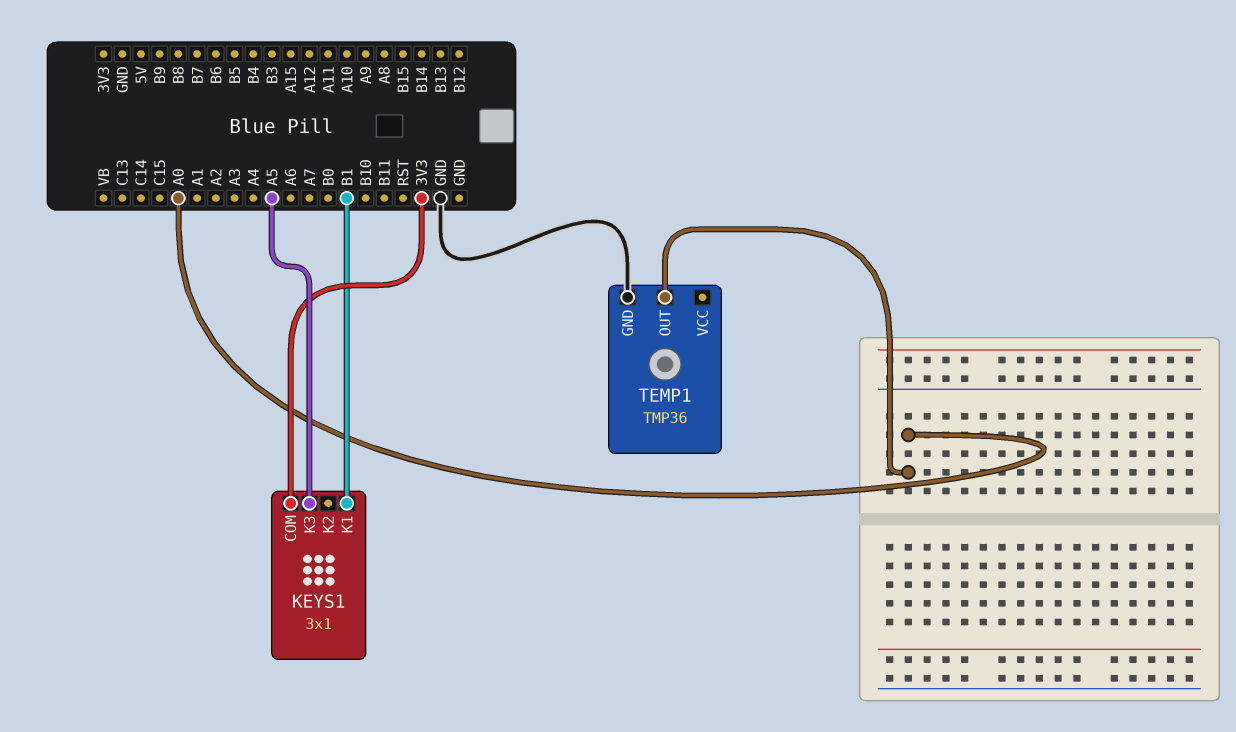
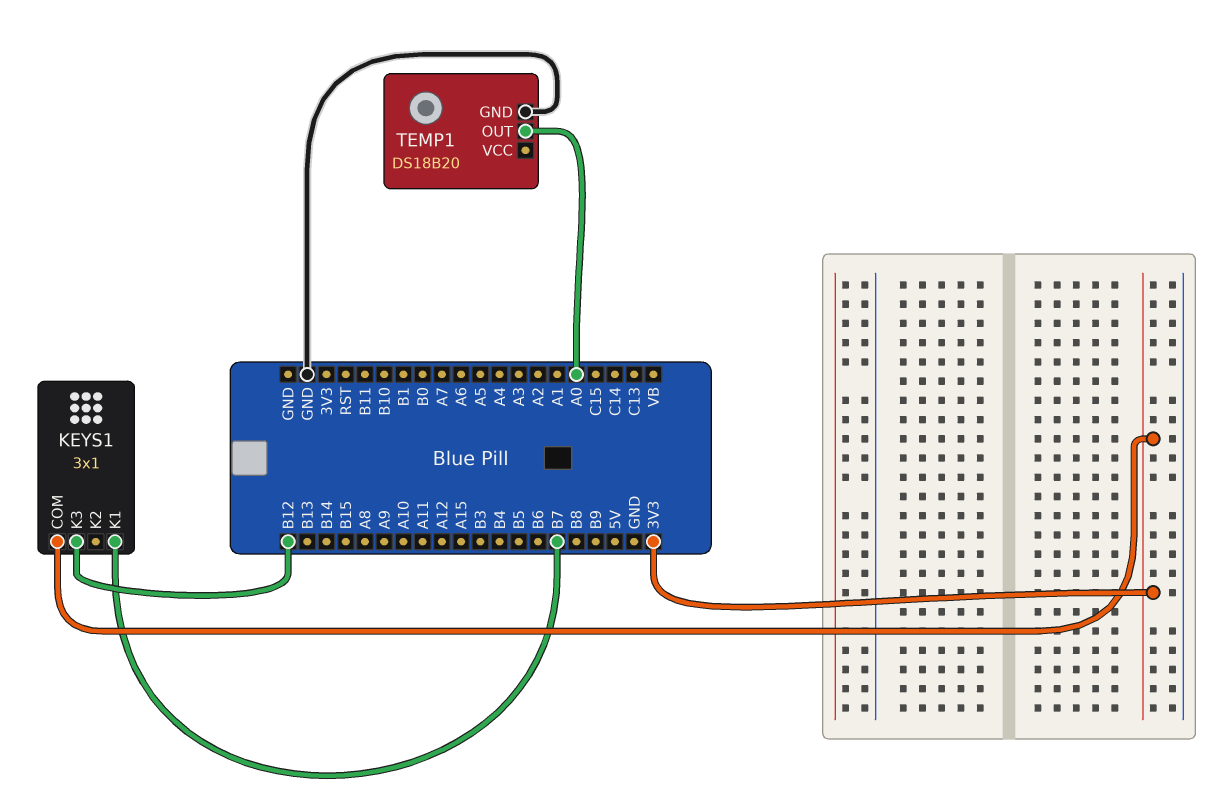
KEYS1 pin K1: B1 -> B7
KEYS1 pin K3: A5 -> B12
TEMP1: TMP36 -> DS18B20

